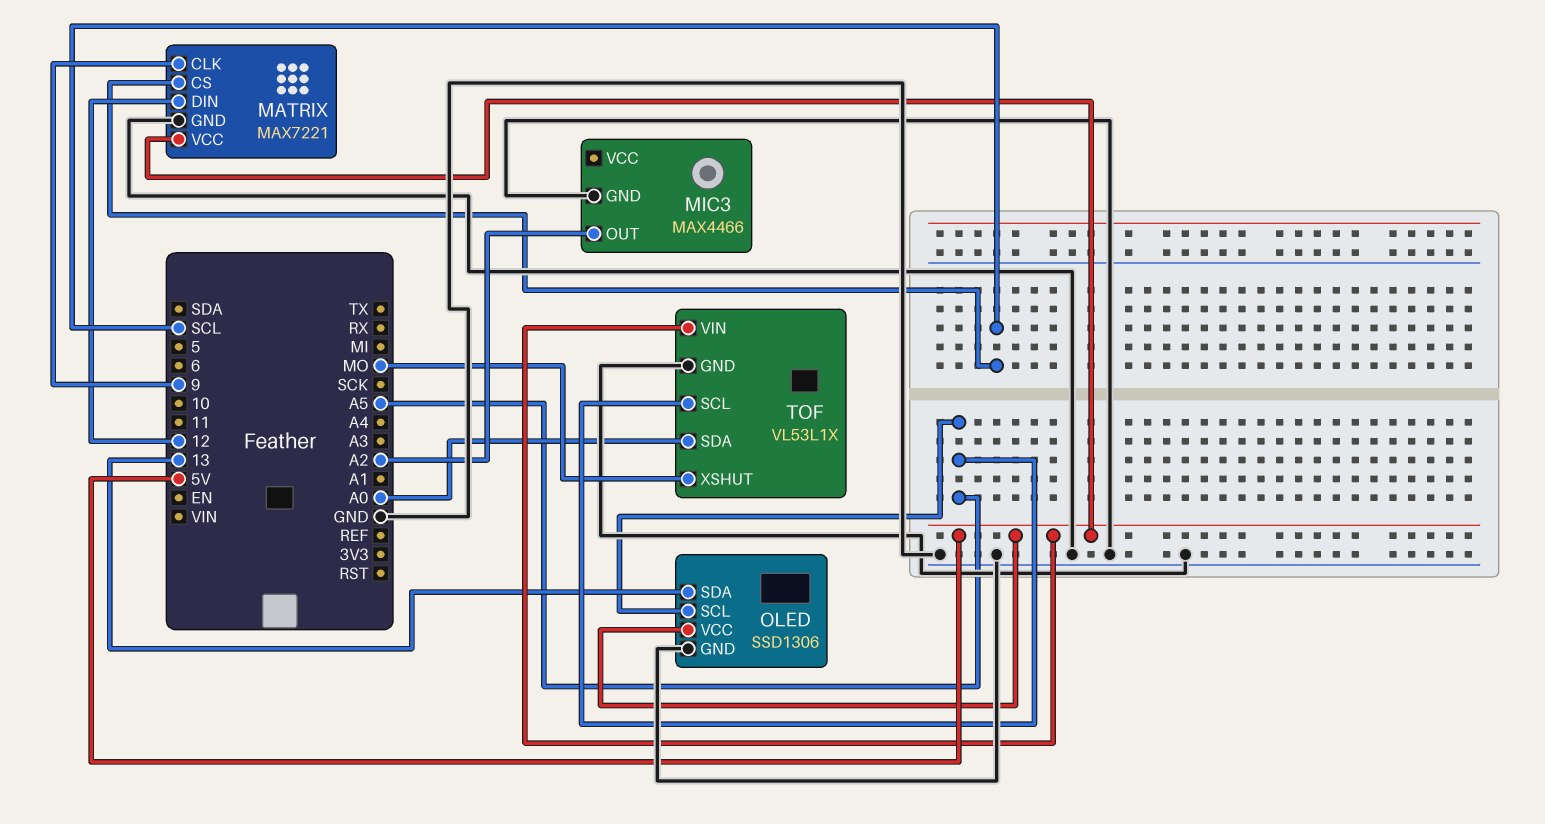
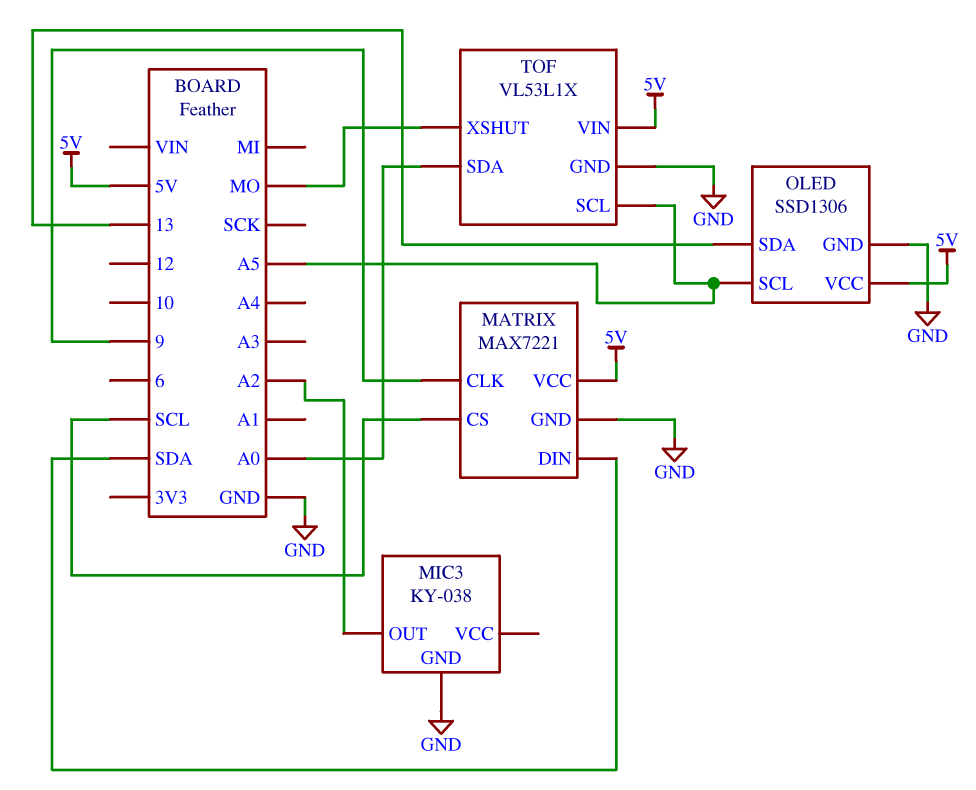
MATRIX pin DIN: 12 -> SDA
MIC3: MAX4466 -> KY-038

